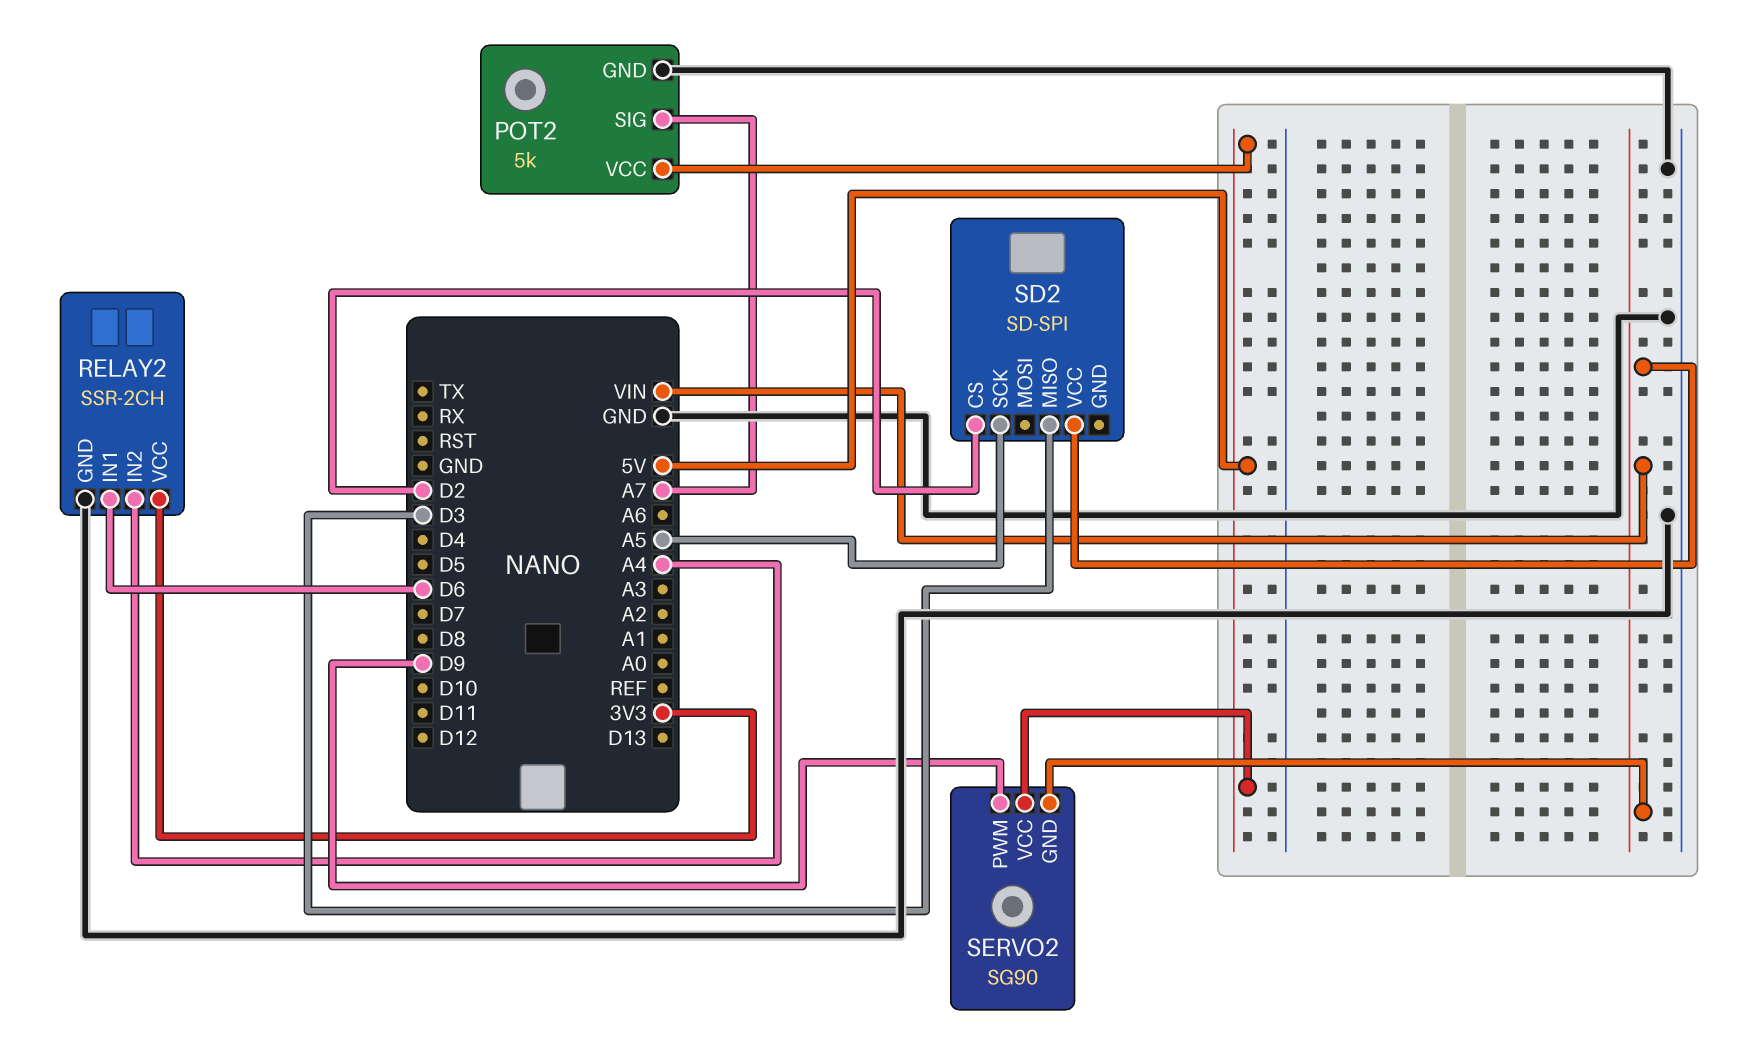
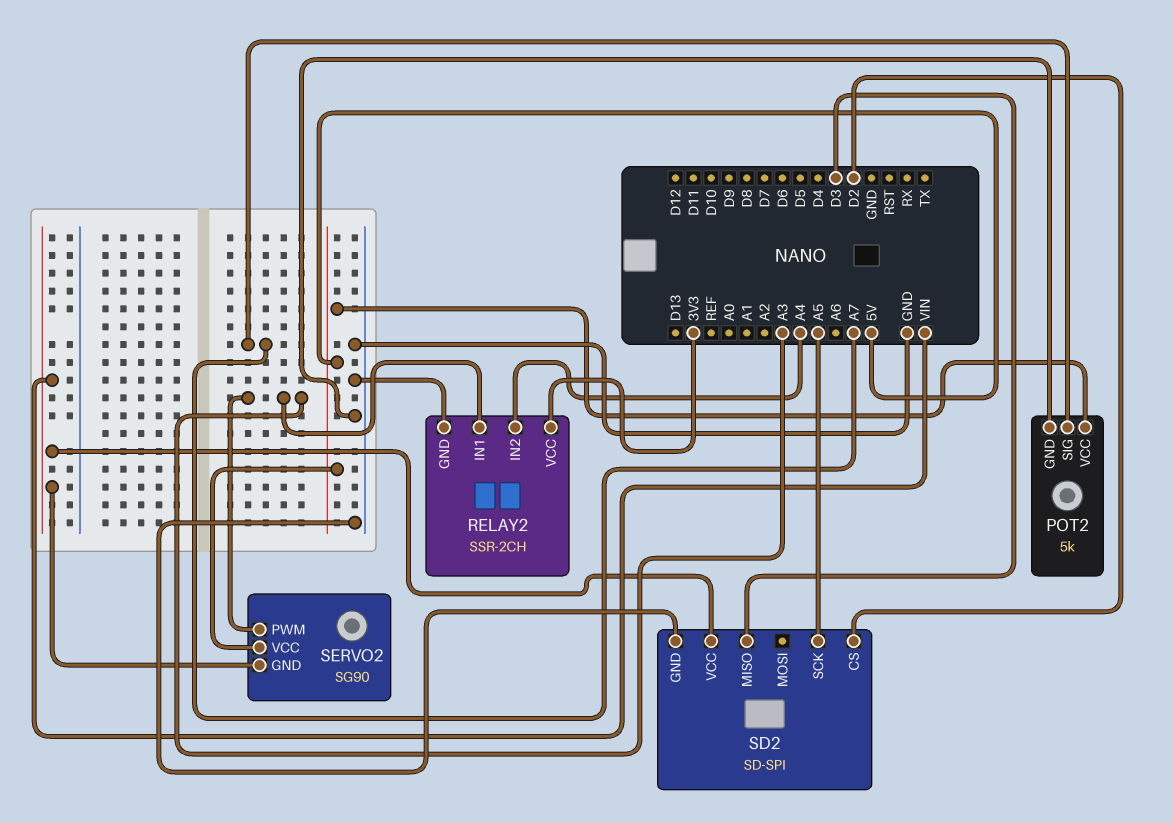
RELAY2 pin IN1: D6 -> A3
SD2 pin GND: none -> GND
SERVO2 pin PWM: D9 -> A3

